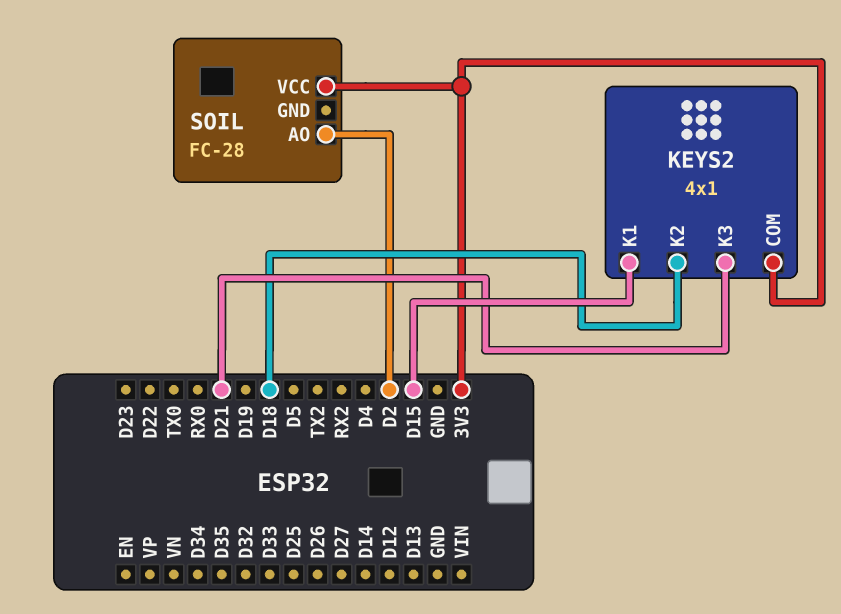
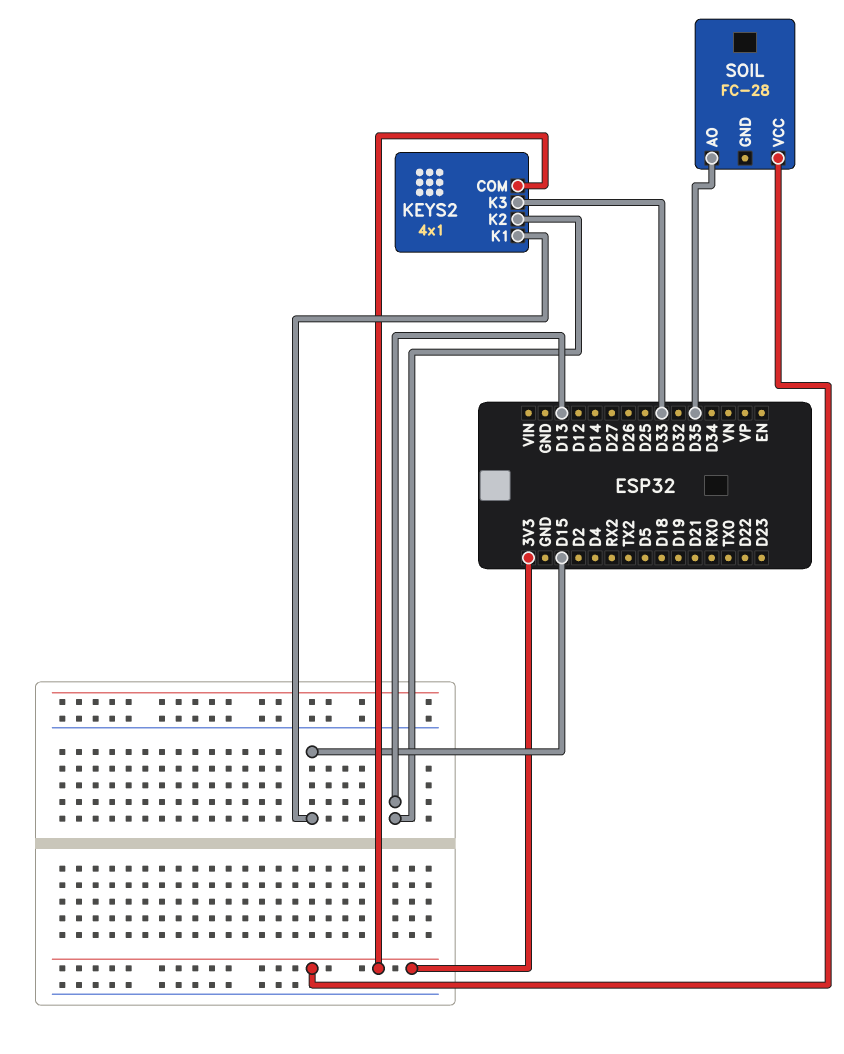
KEYS2 pin K2: D18 -> D13
KEYS2 pin K3: D21 -> D33
SOIL pin AO: D2 -> D35

